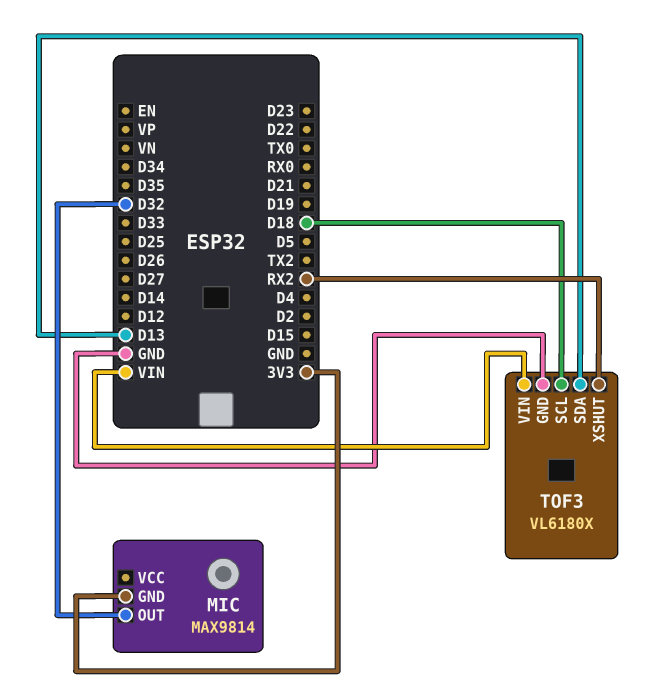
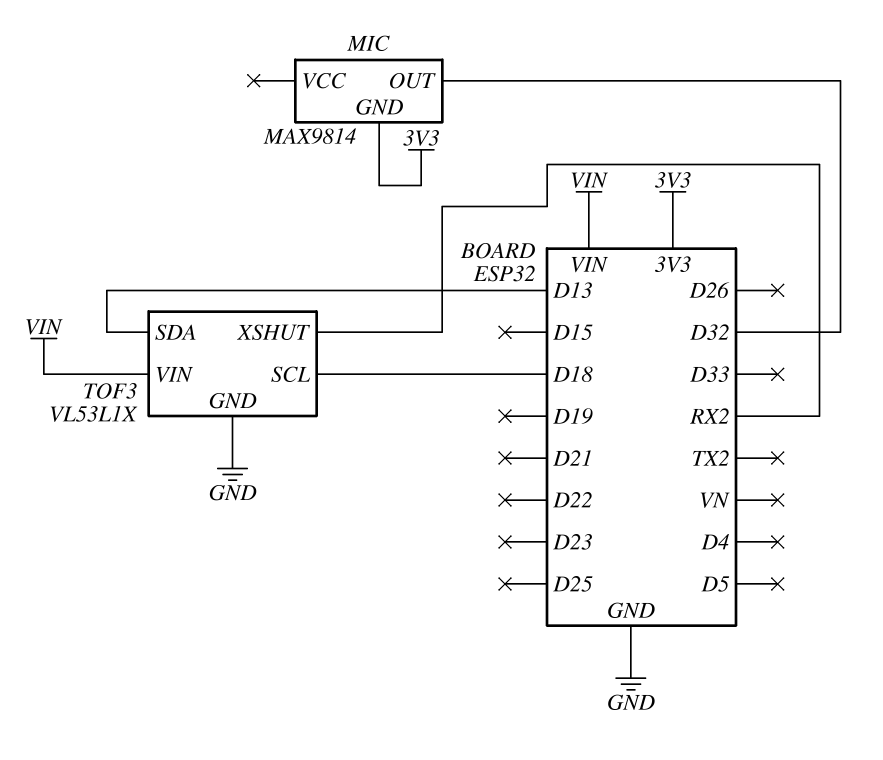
TOF3: VL6180X -> VL53L1X

